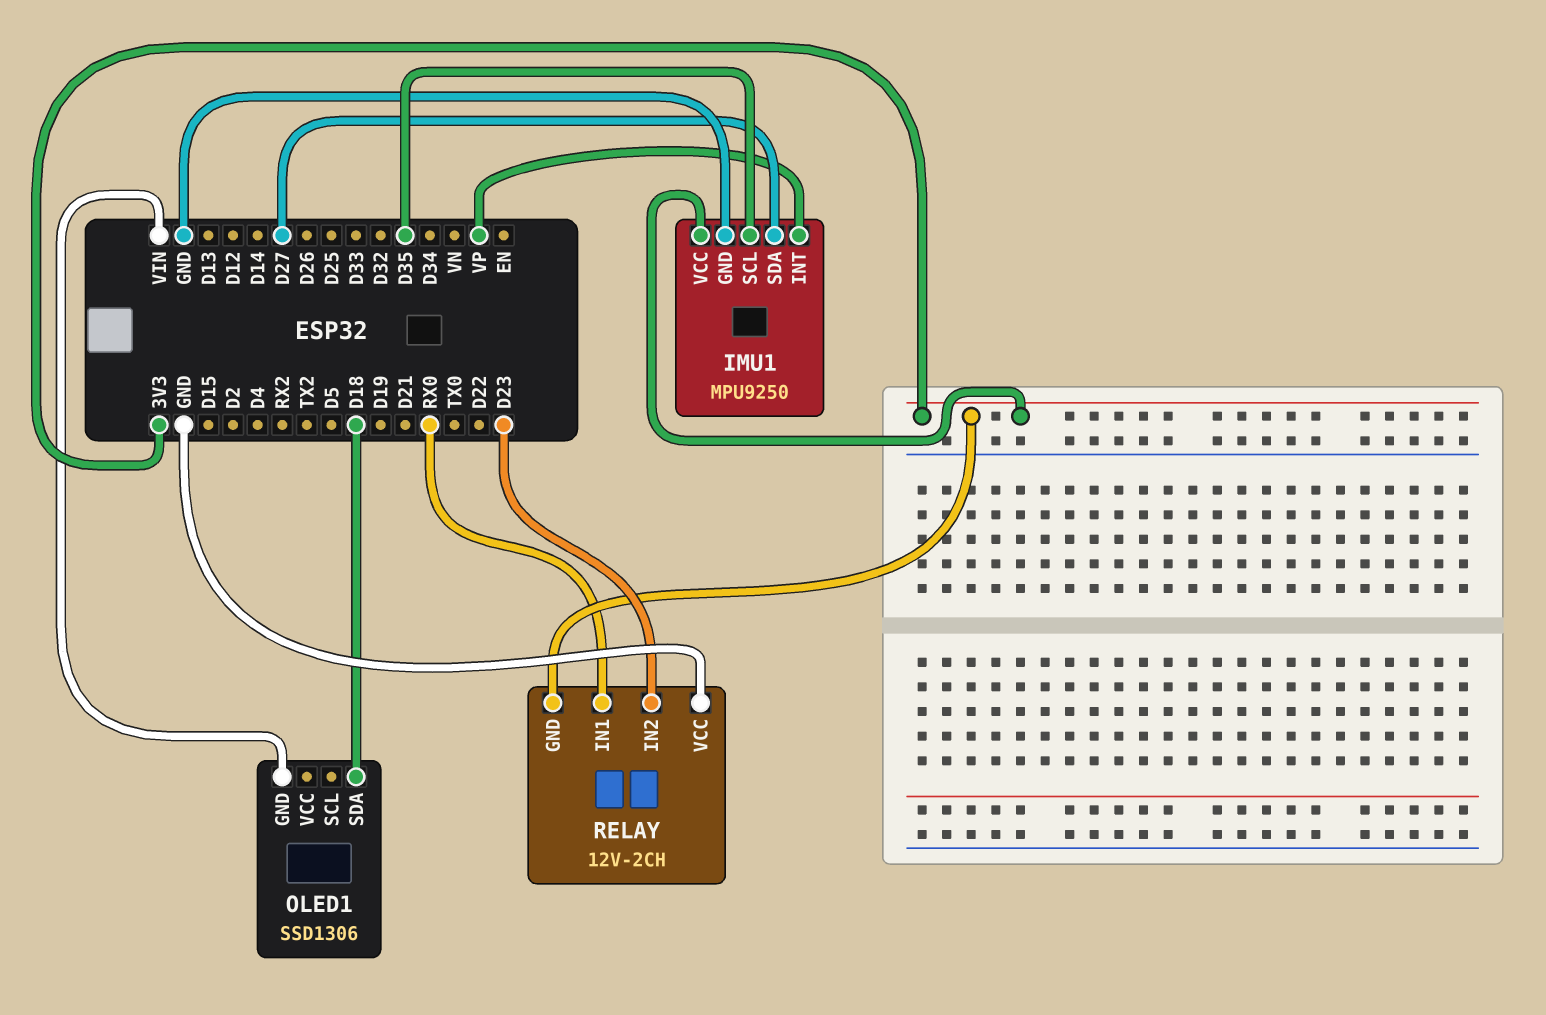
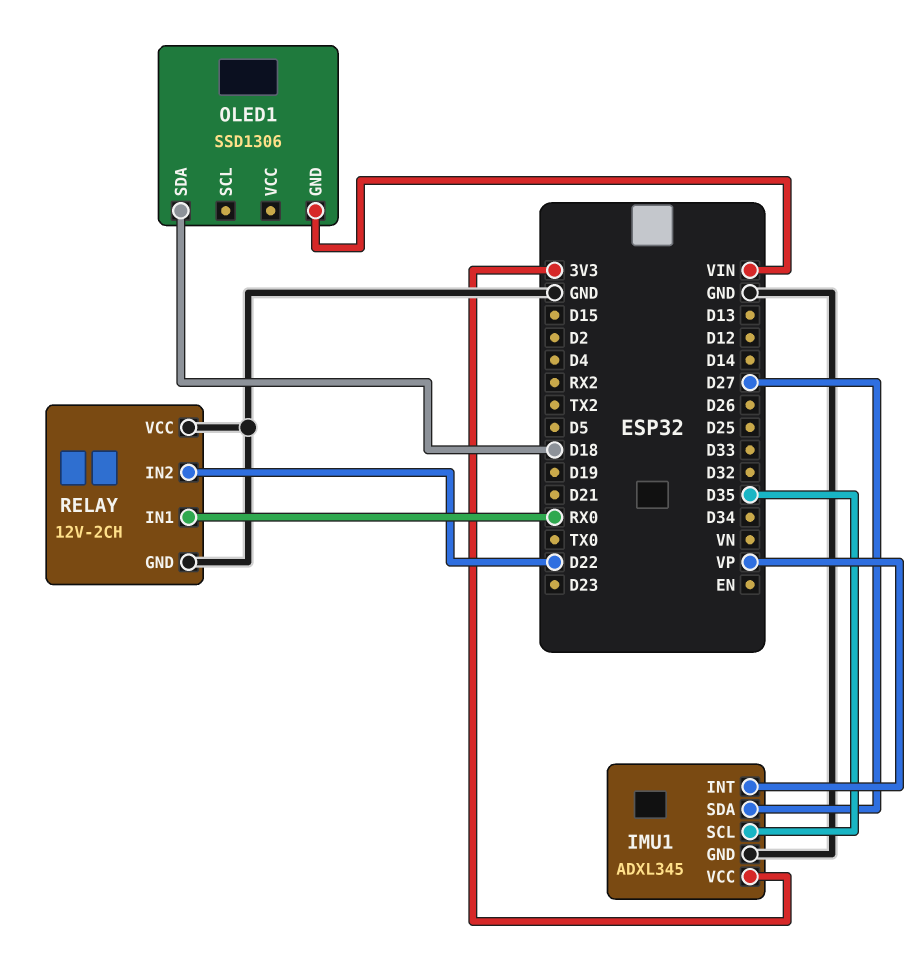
IMU1: MPU9250 -> ADXL345
RELAY pin GND: 3V3 -> GND
RELAY pin IN2: D23 -> D22

